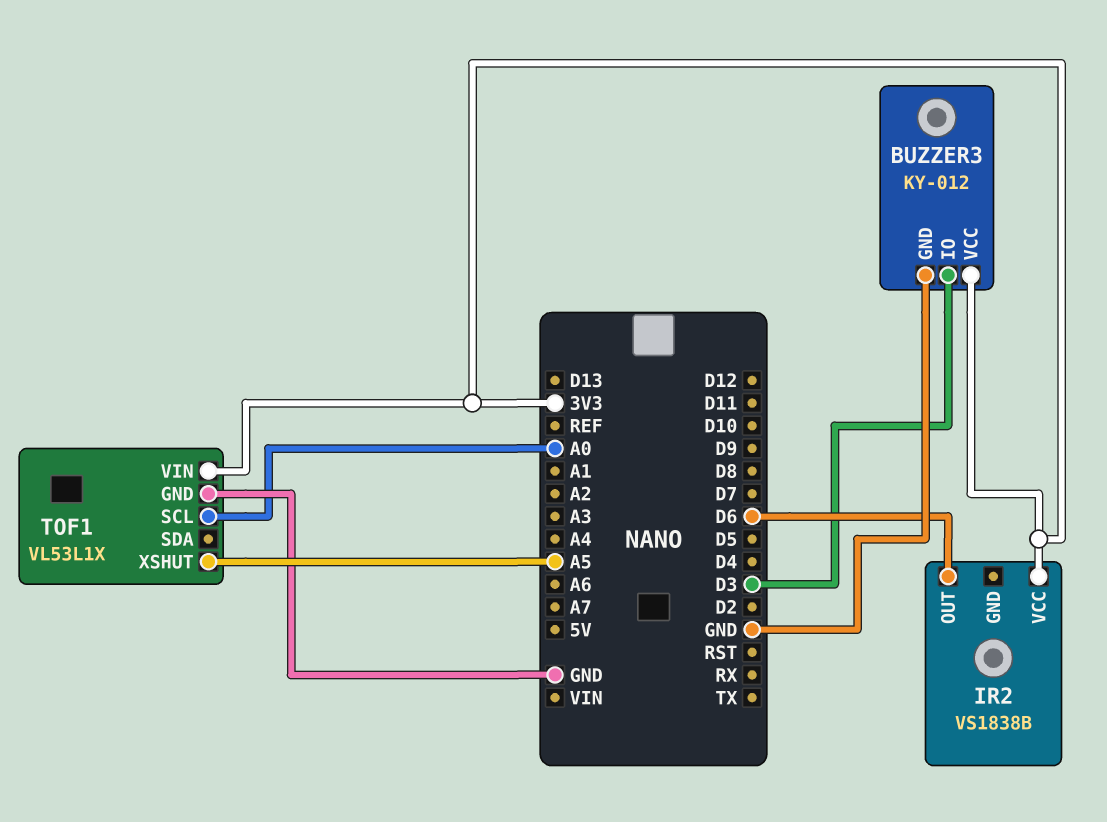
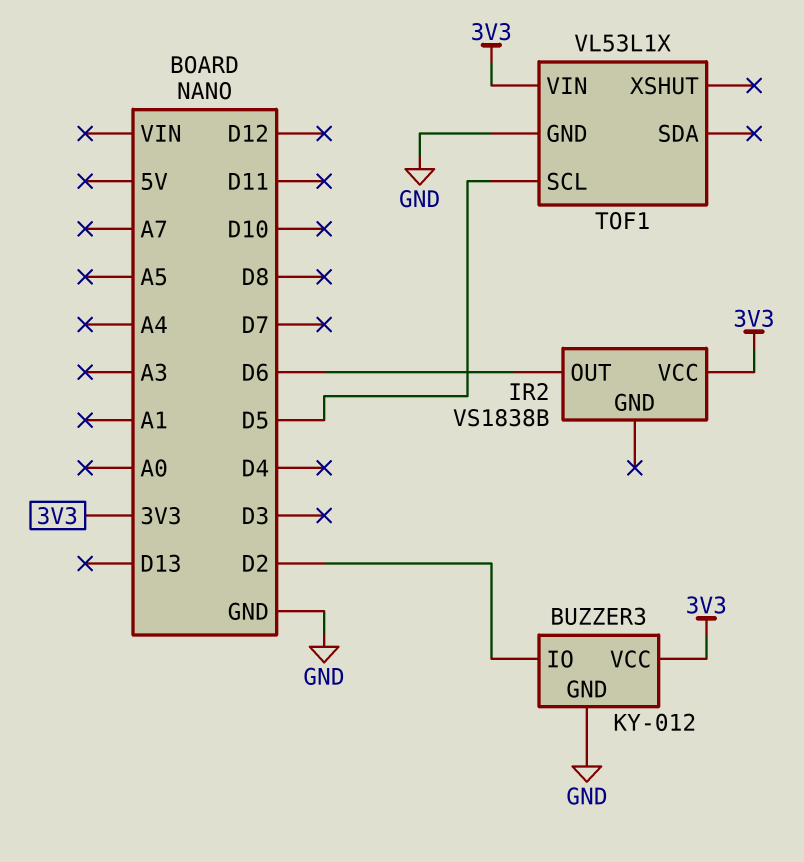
BUZZER3 pin IO: D3 -> D2
TOF1 pin SCL: A0 -> D5
TOF1 pin XSHUT: A5 -> none

